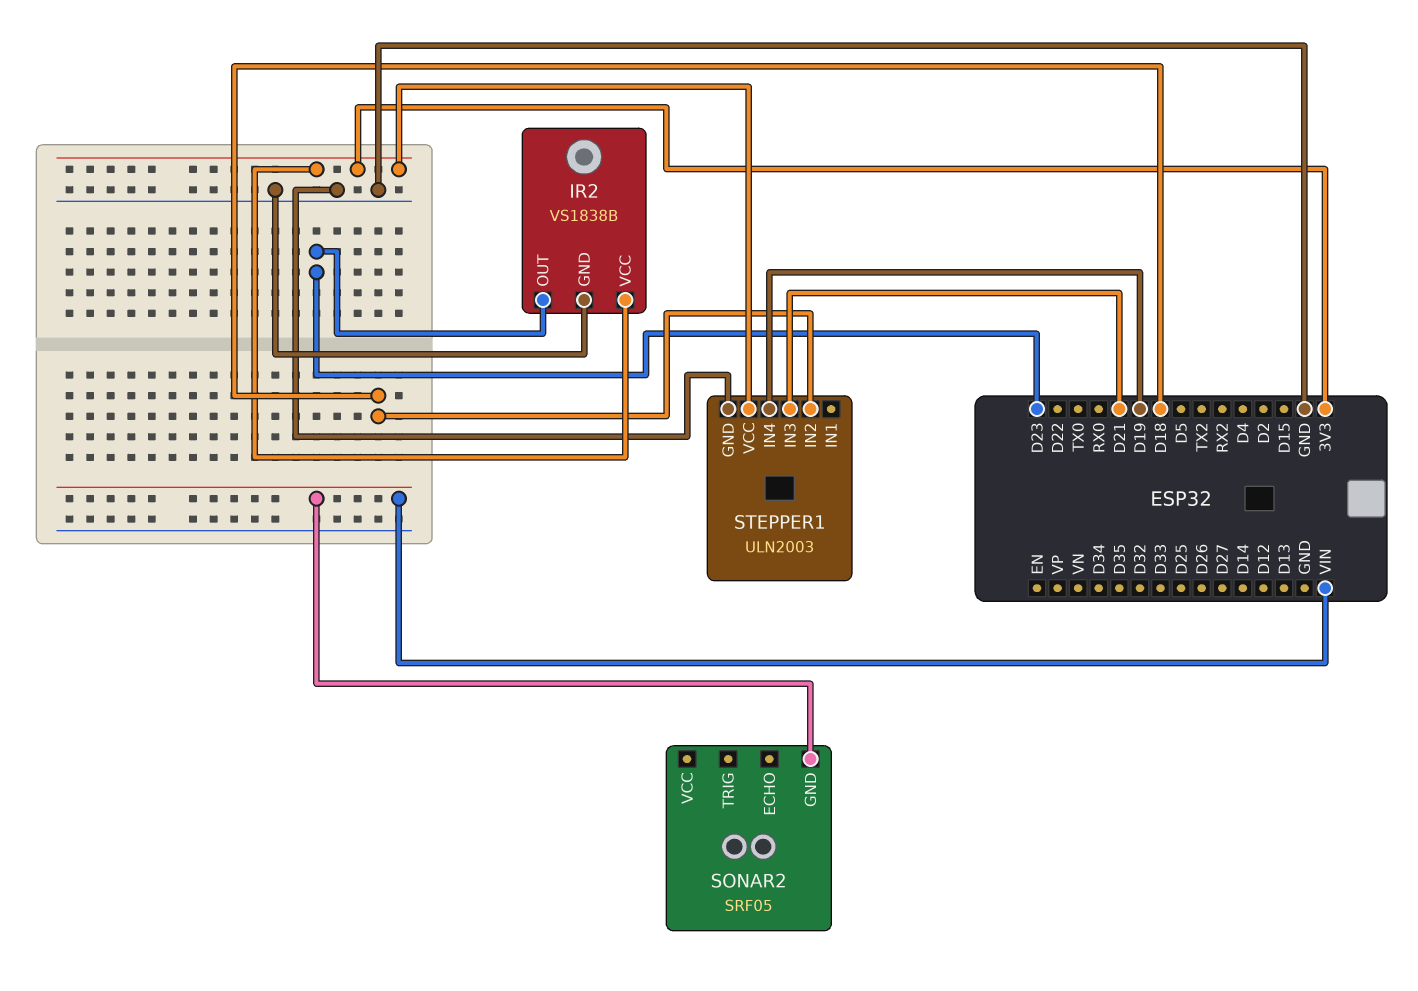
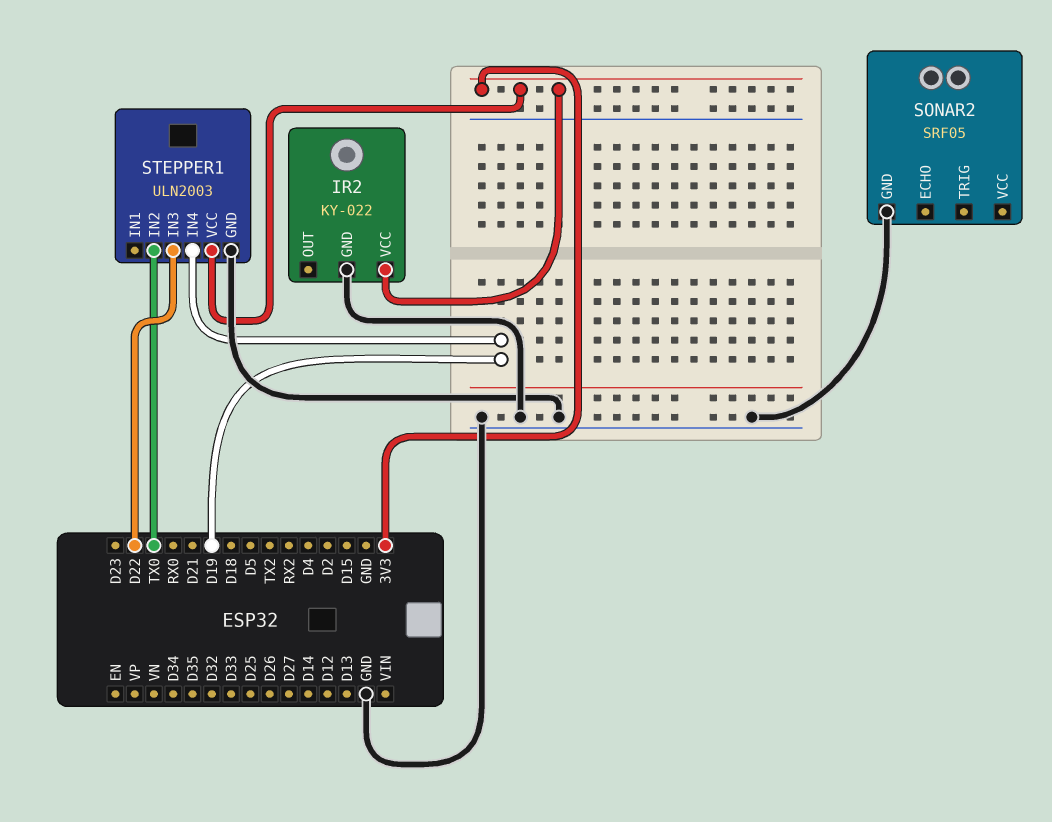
IR2: VS1838B -> KY-022
IR2 pin OUT: D23 -> none
SONAR2 pin GND: VIN -> GND
STEPPER1 pin IN2: D18 -> TX0
STEPPER1 pin IN3: D21 -> D22

